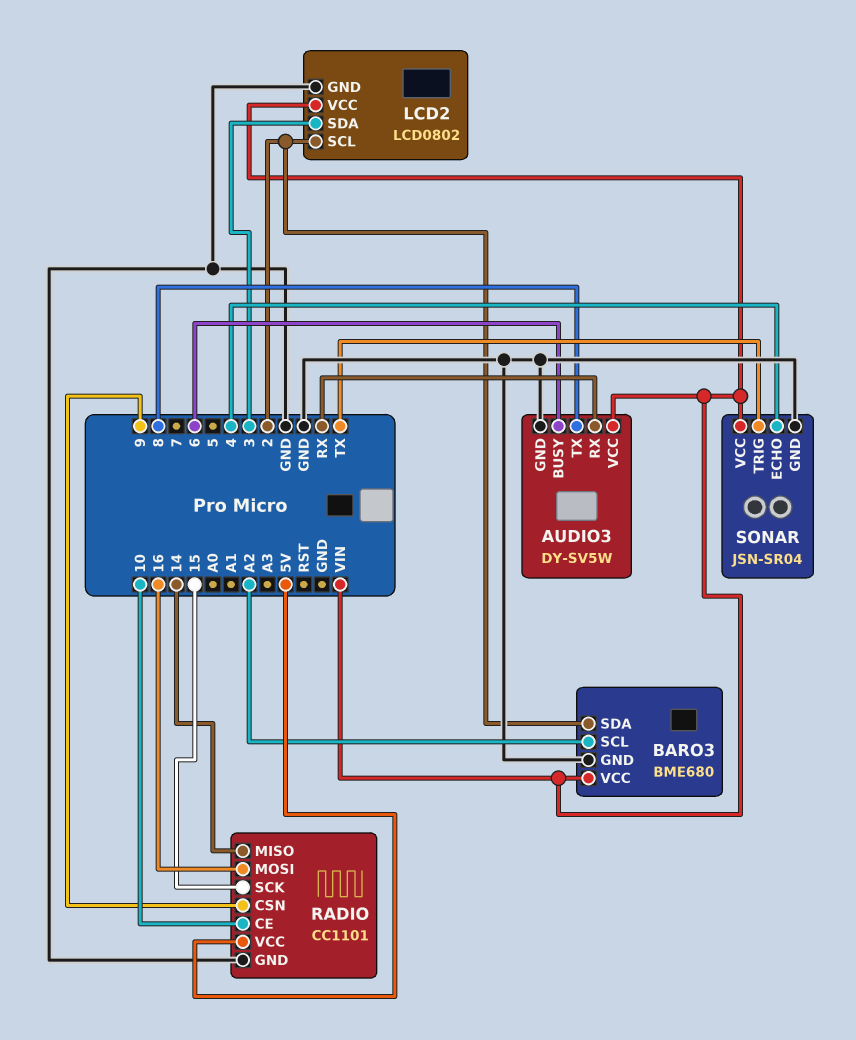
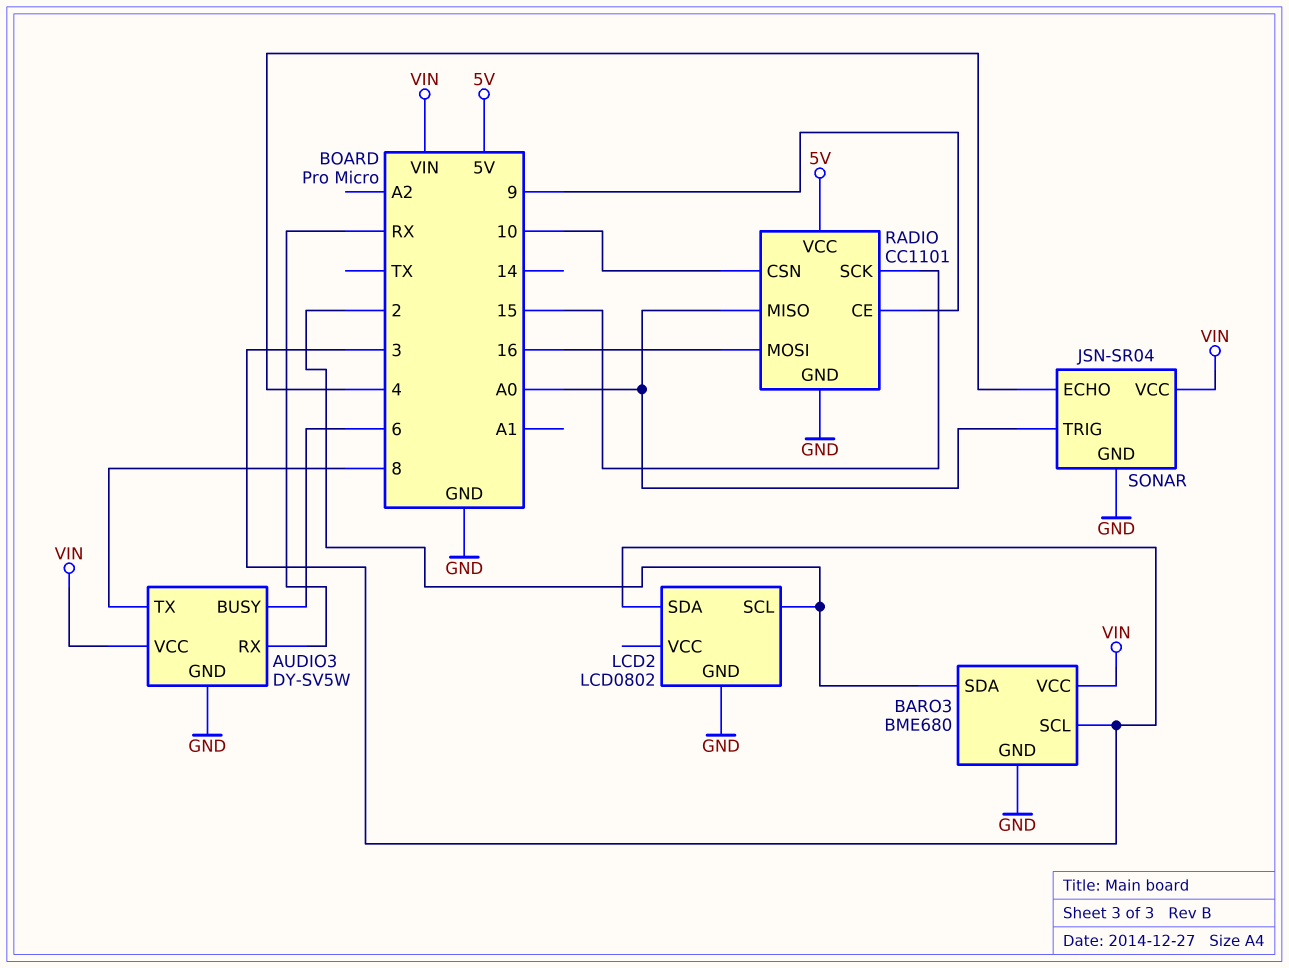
BARO3 pin SCL: A2 -> 3
LCD2 pin VCC: VIN -> none
RADIO pin CE: 10 -> 9
RADIO pin CSN: 9 -> 10
RADIO pin MISO: 14 -> A0
SONAR pin TRIG: TX -> A0

